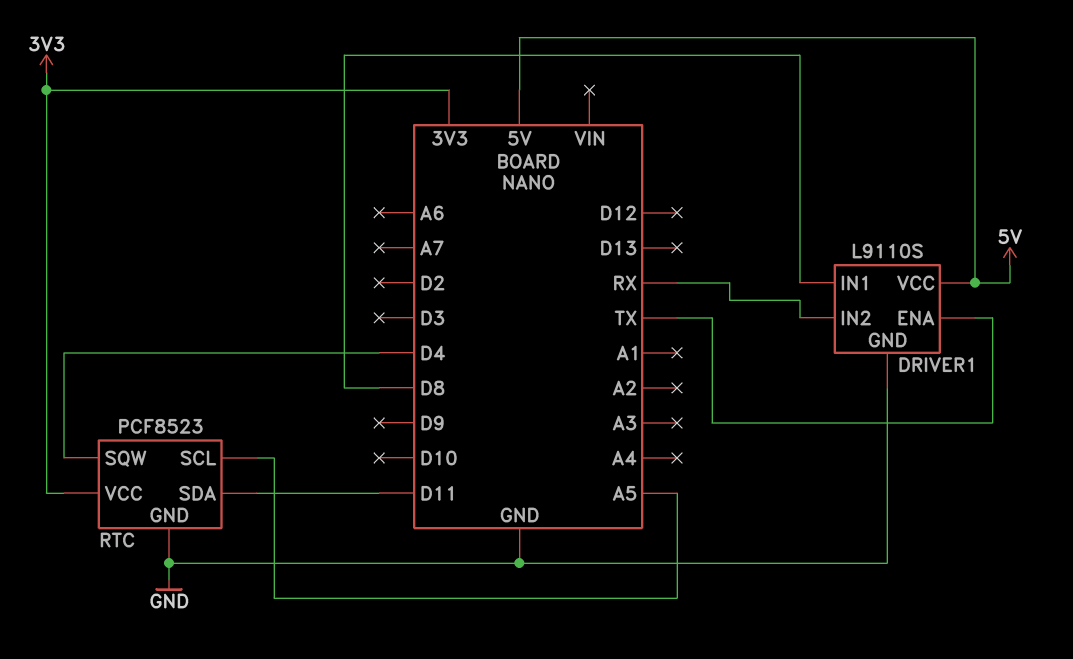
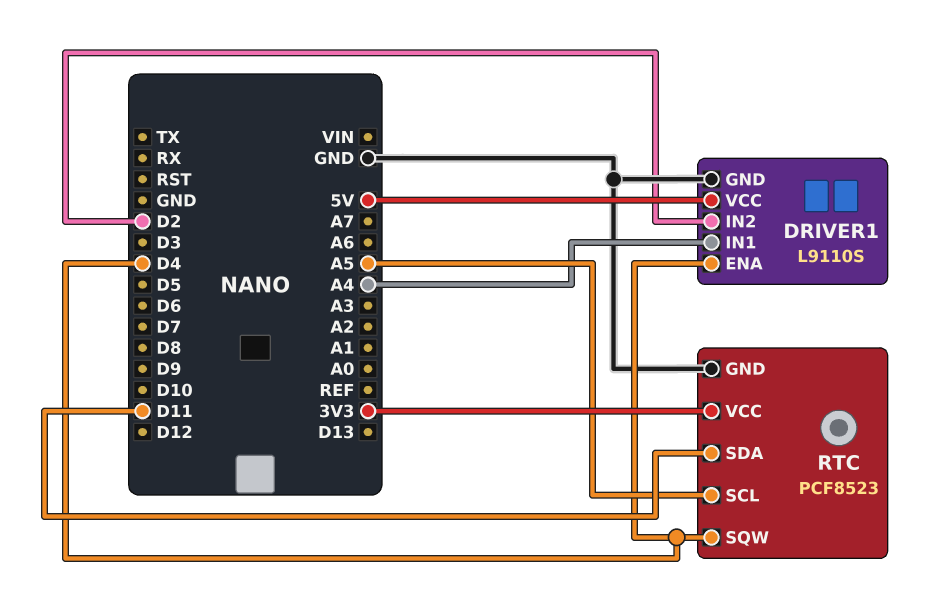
DRIVER1 pin ENA: TX -> D4
DRIVER1 pin IN1: D8 -> A4
DRIVER1 pin IN2: RX -> D2

